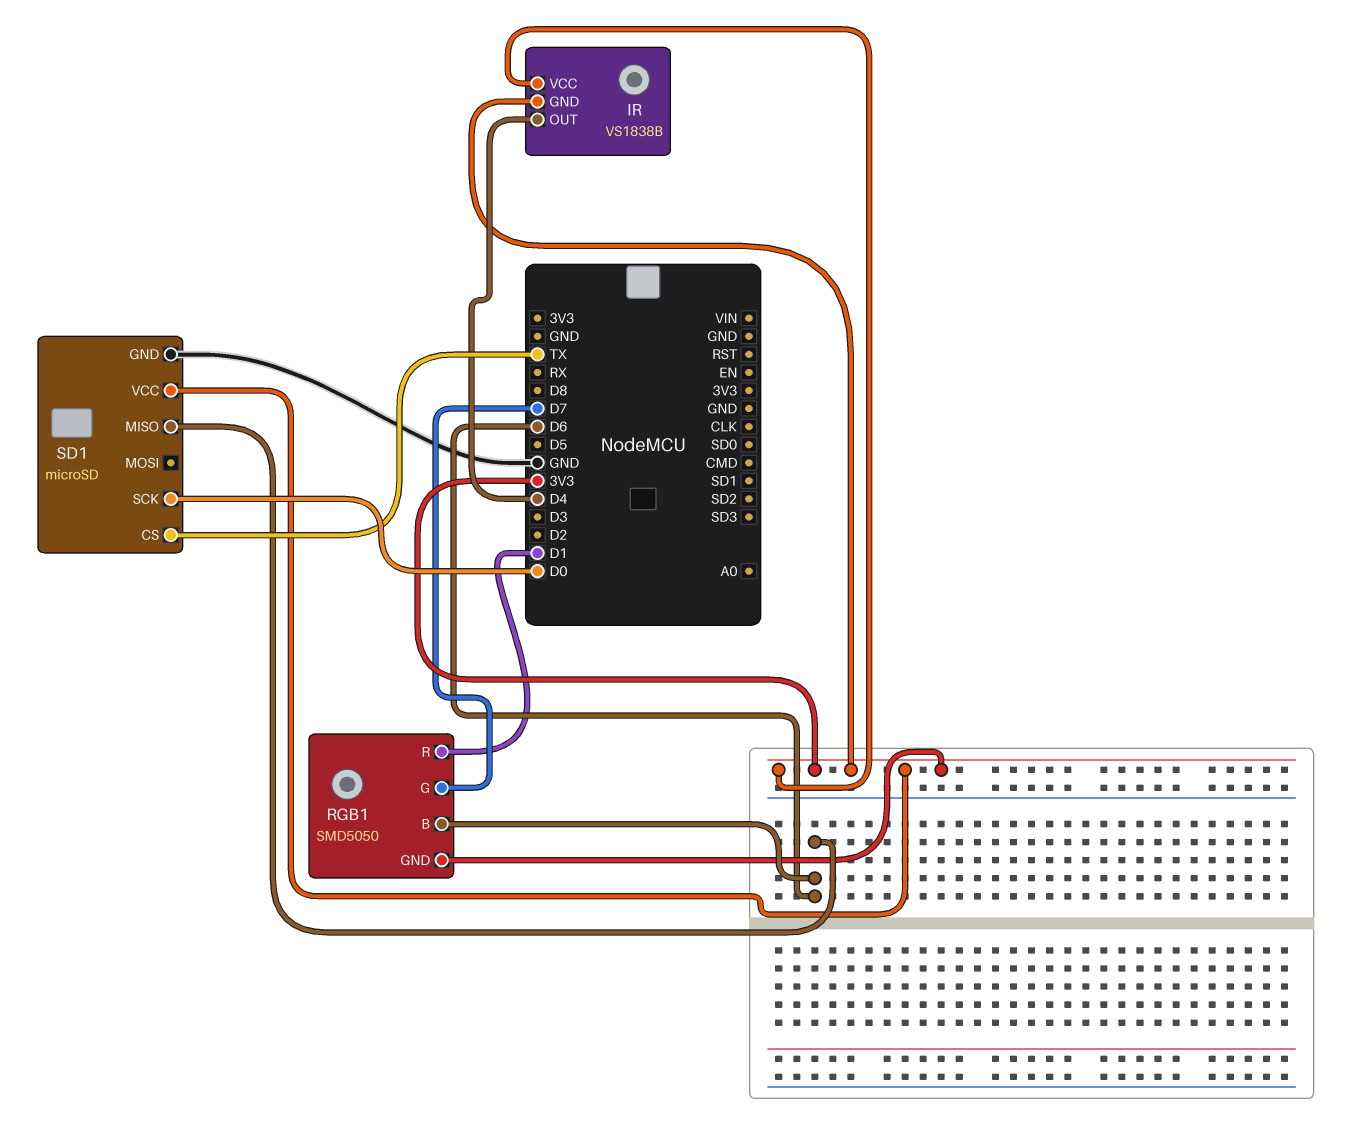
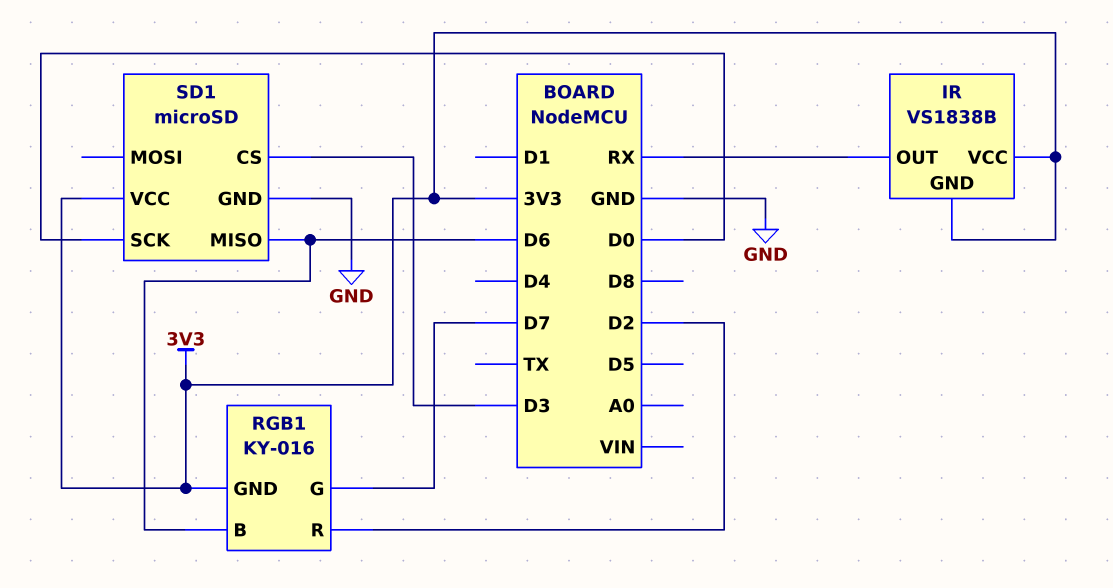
IR pin OUT: D4 -> RX
RGB1: SMD5050 -> KY-016
RGB1 pin R: D1 -> D2
SD1 pin CS: TX -> D3

